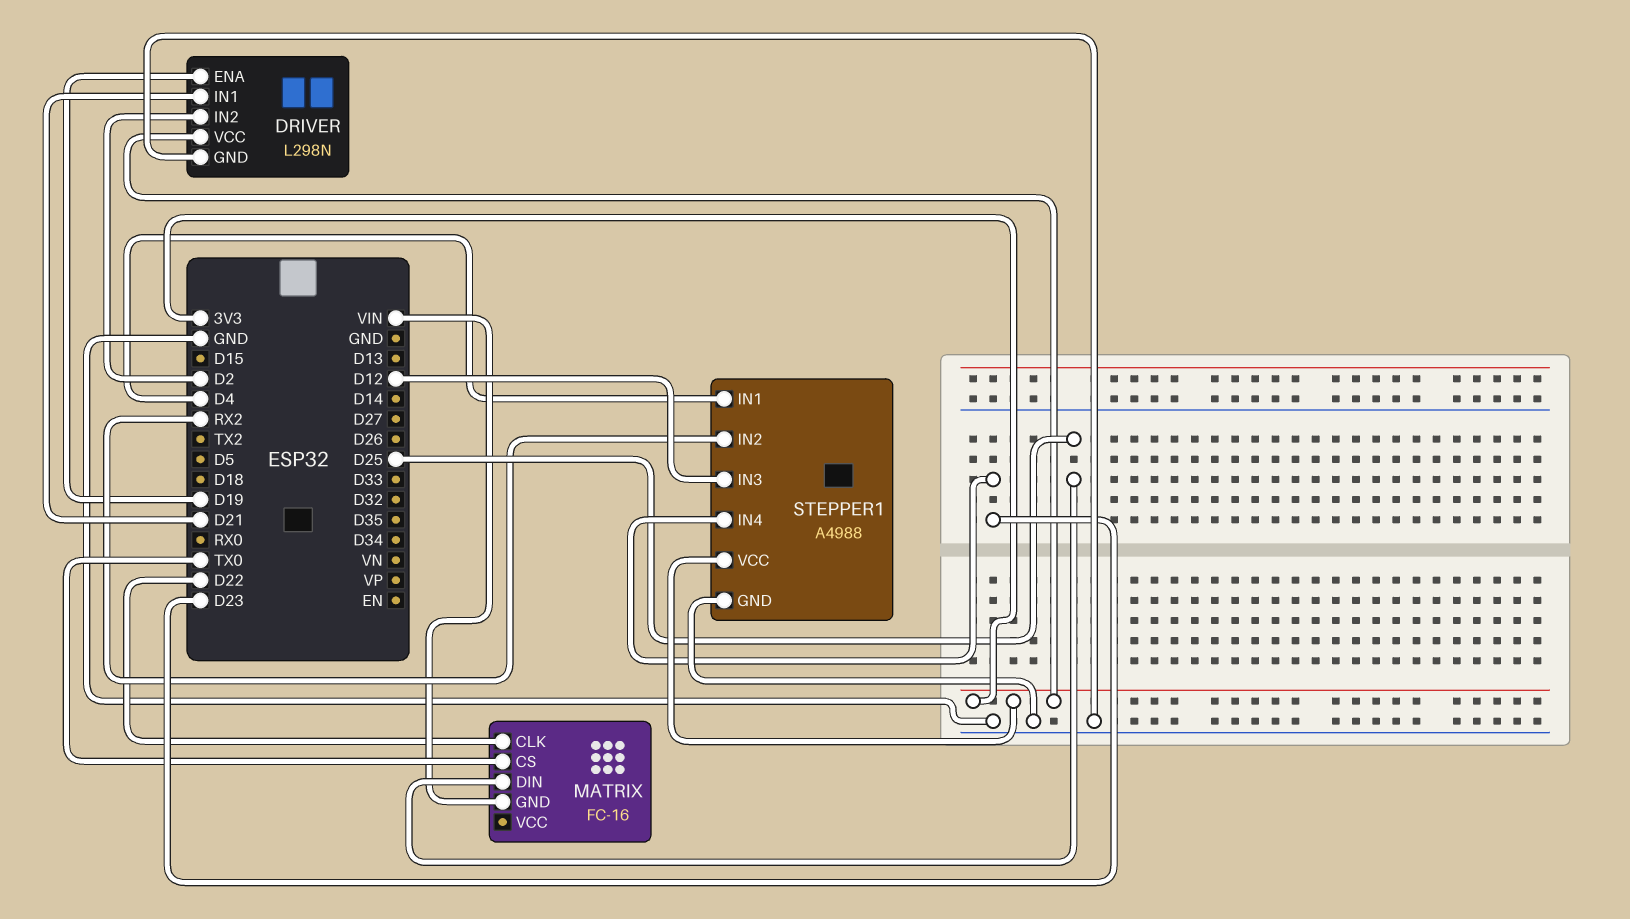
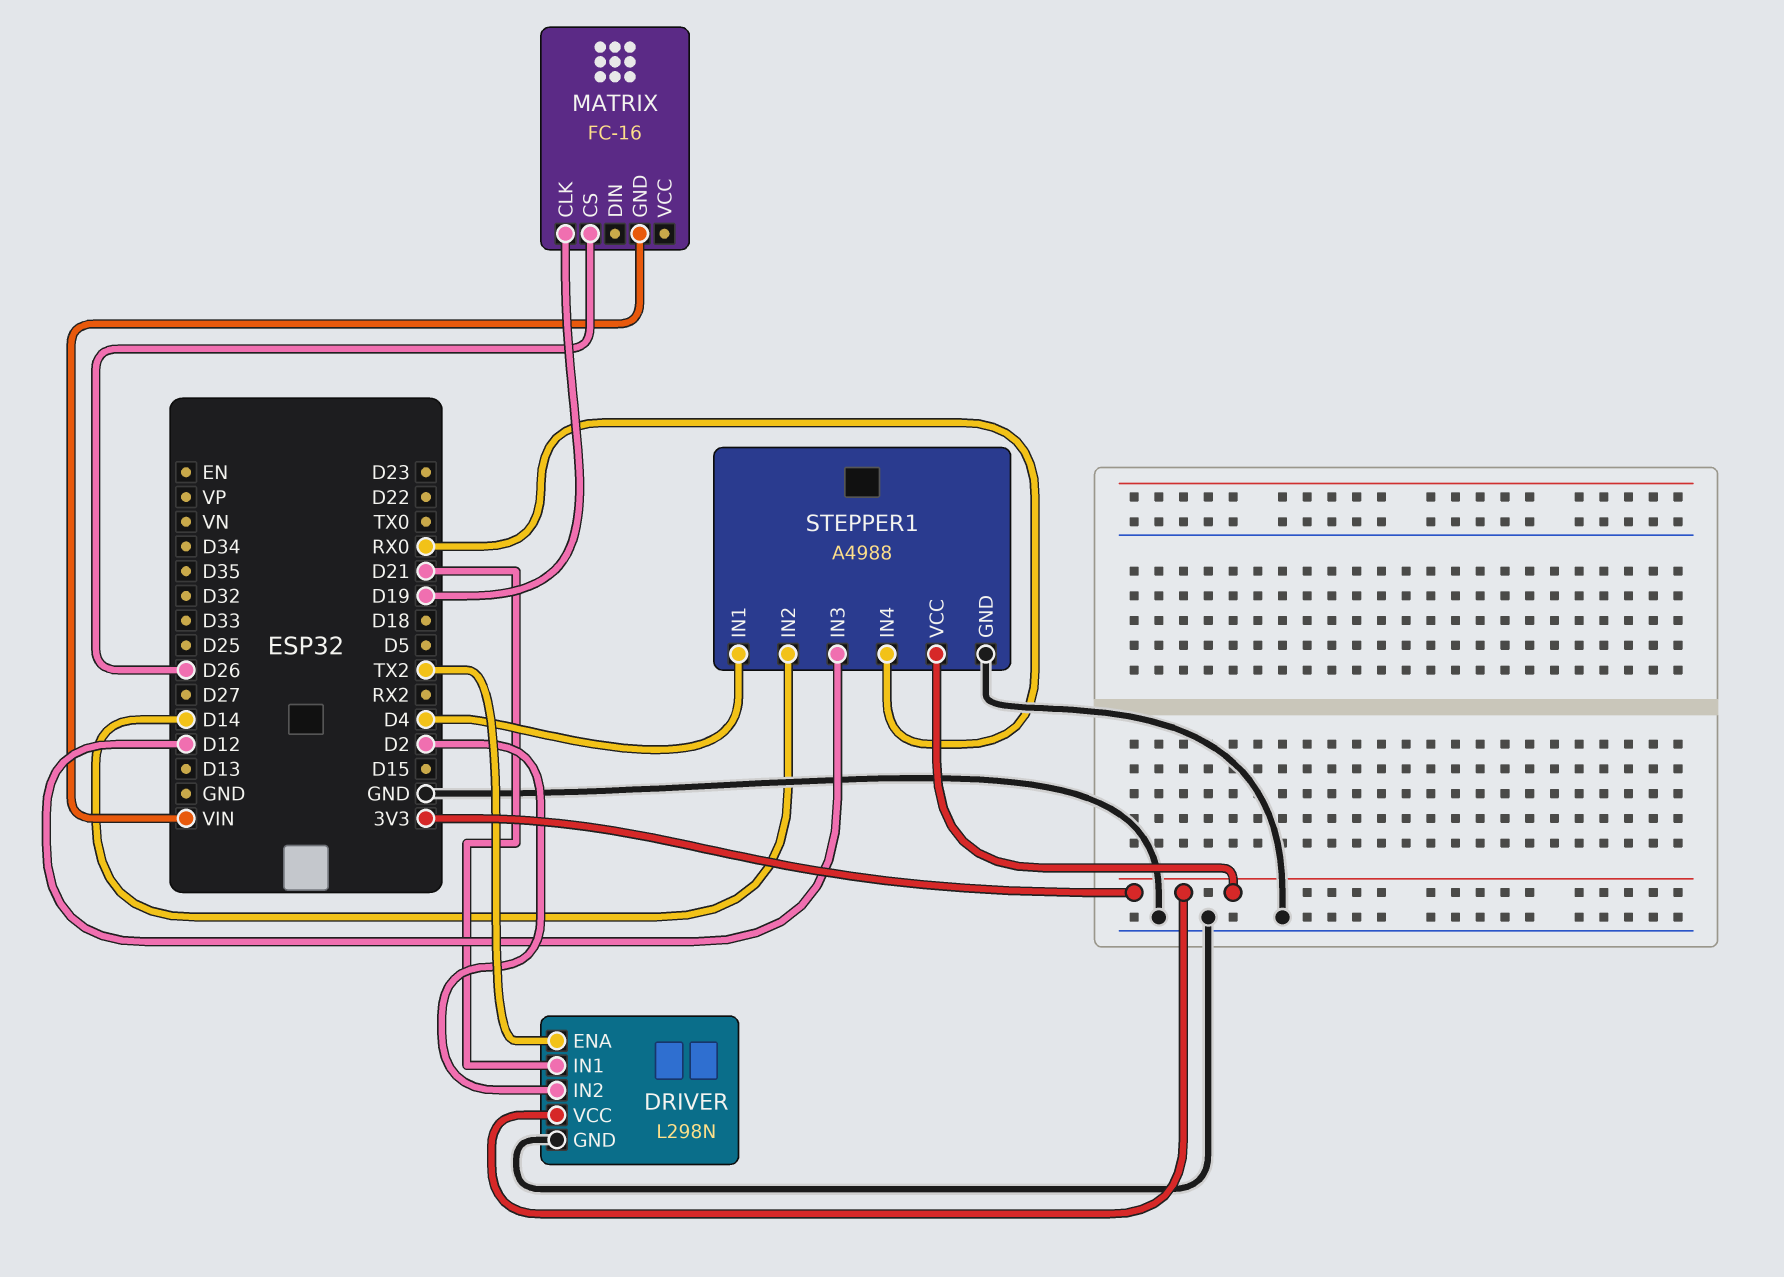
DRIVER pin ENA: D19 -> TX2
MATRIX pin CLK: D22 -> D19
MATRIX pin CS: TX0 -> D26
MATRIX pin DIN: D25 -> none
STEPPER1 pin IN2: RX2 -> D14
STEPPER1 pin IN4: D23 -> RX0

